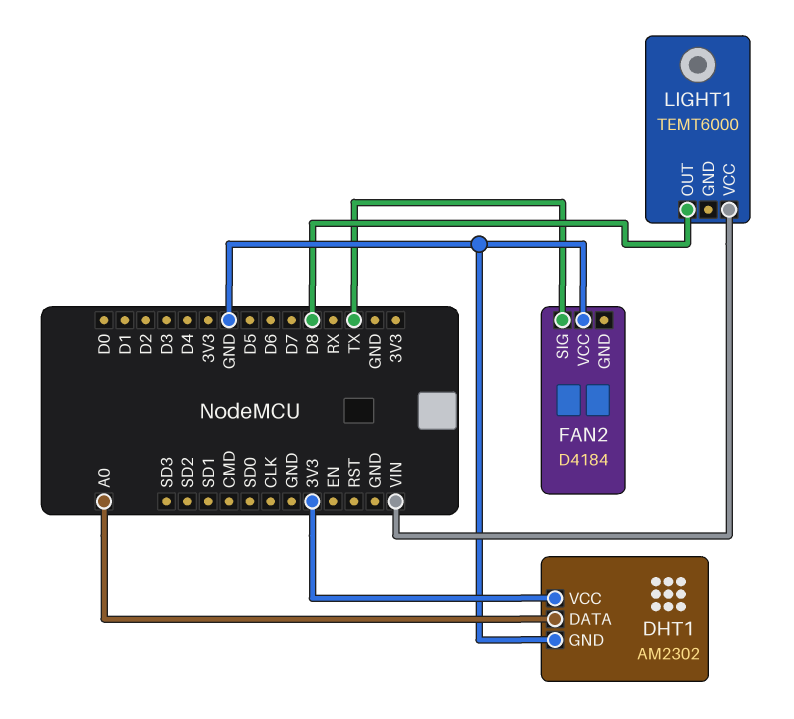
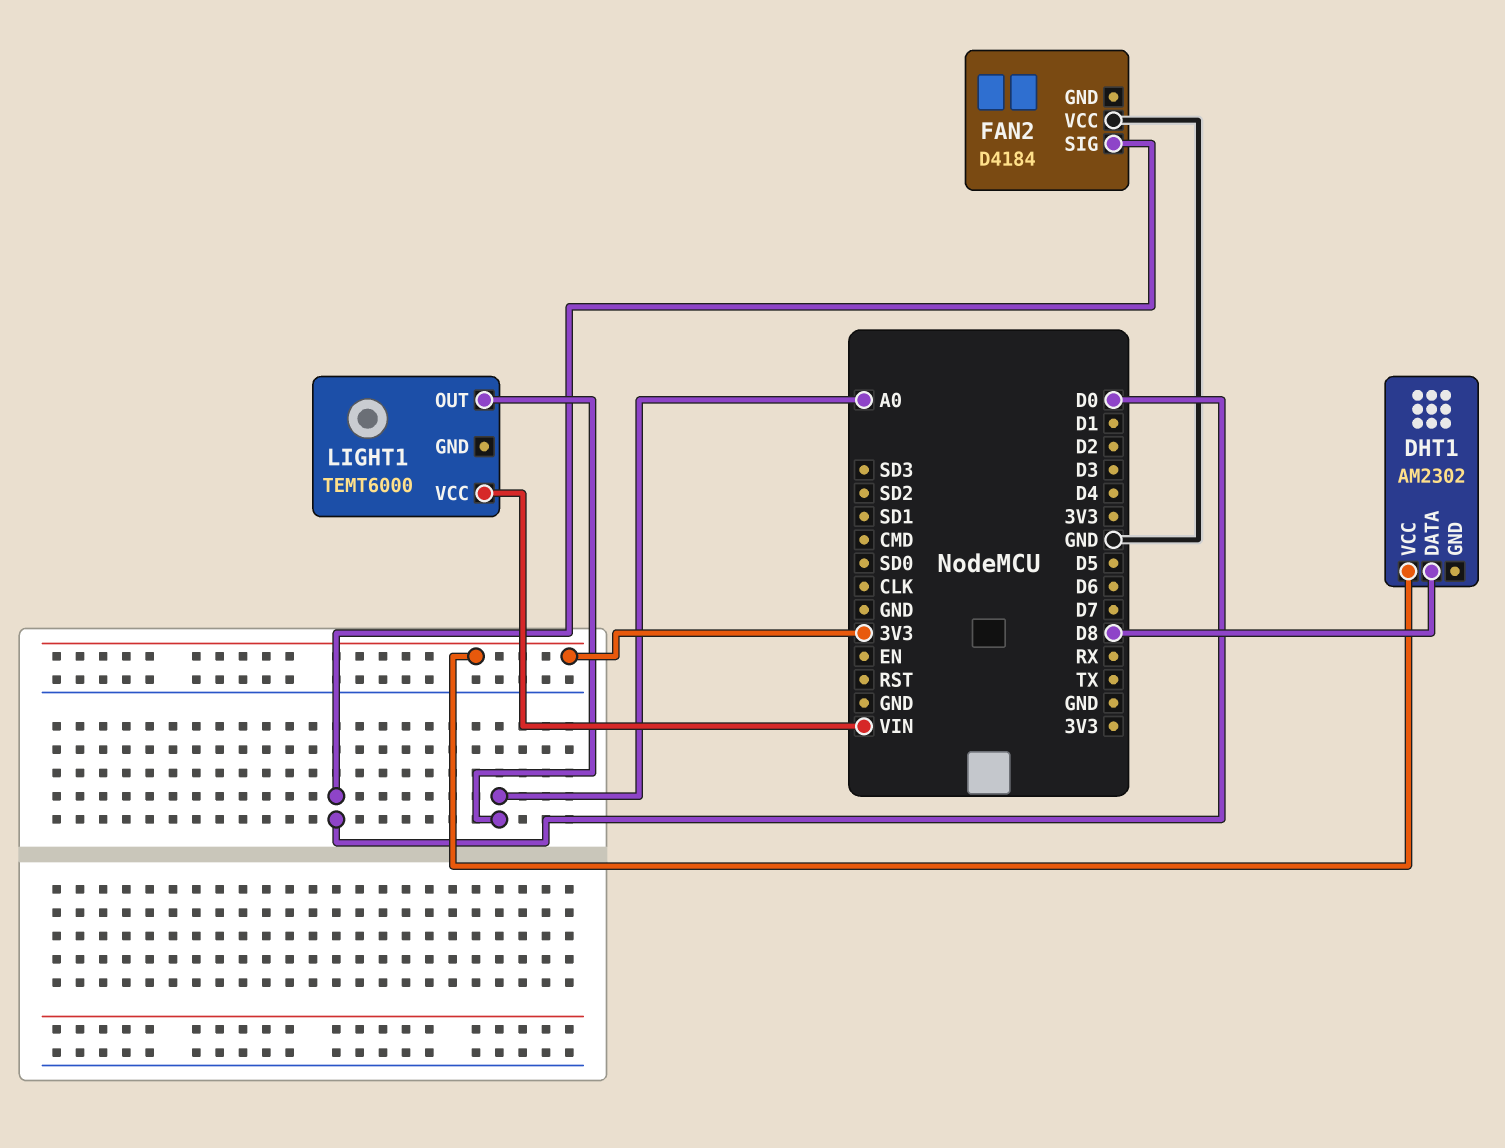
DHT1 pin DATA: A0 -> D8
DHT1 pin GND: GND -> none
FAN2 pin SIG: TX -> D0
LIGHT1 pin OUT: D8 -> A0

